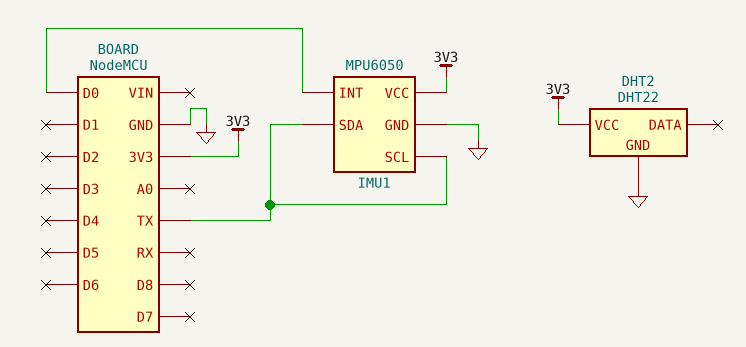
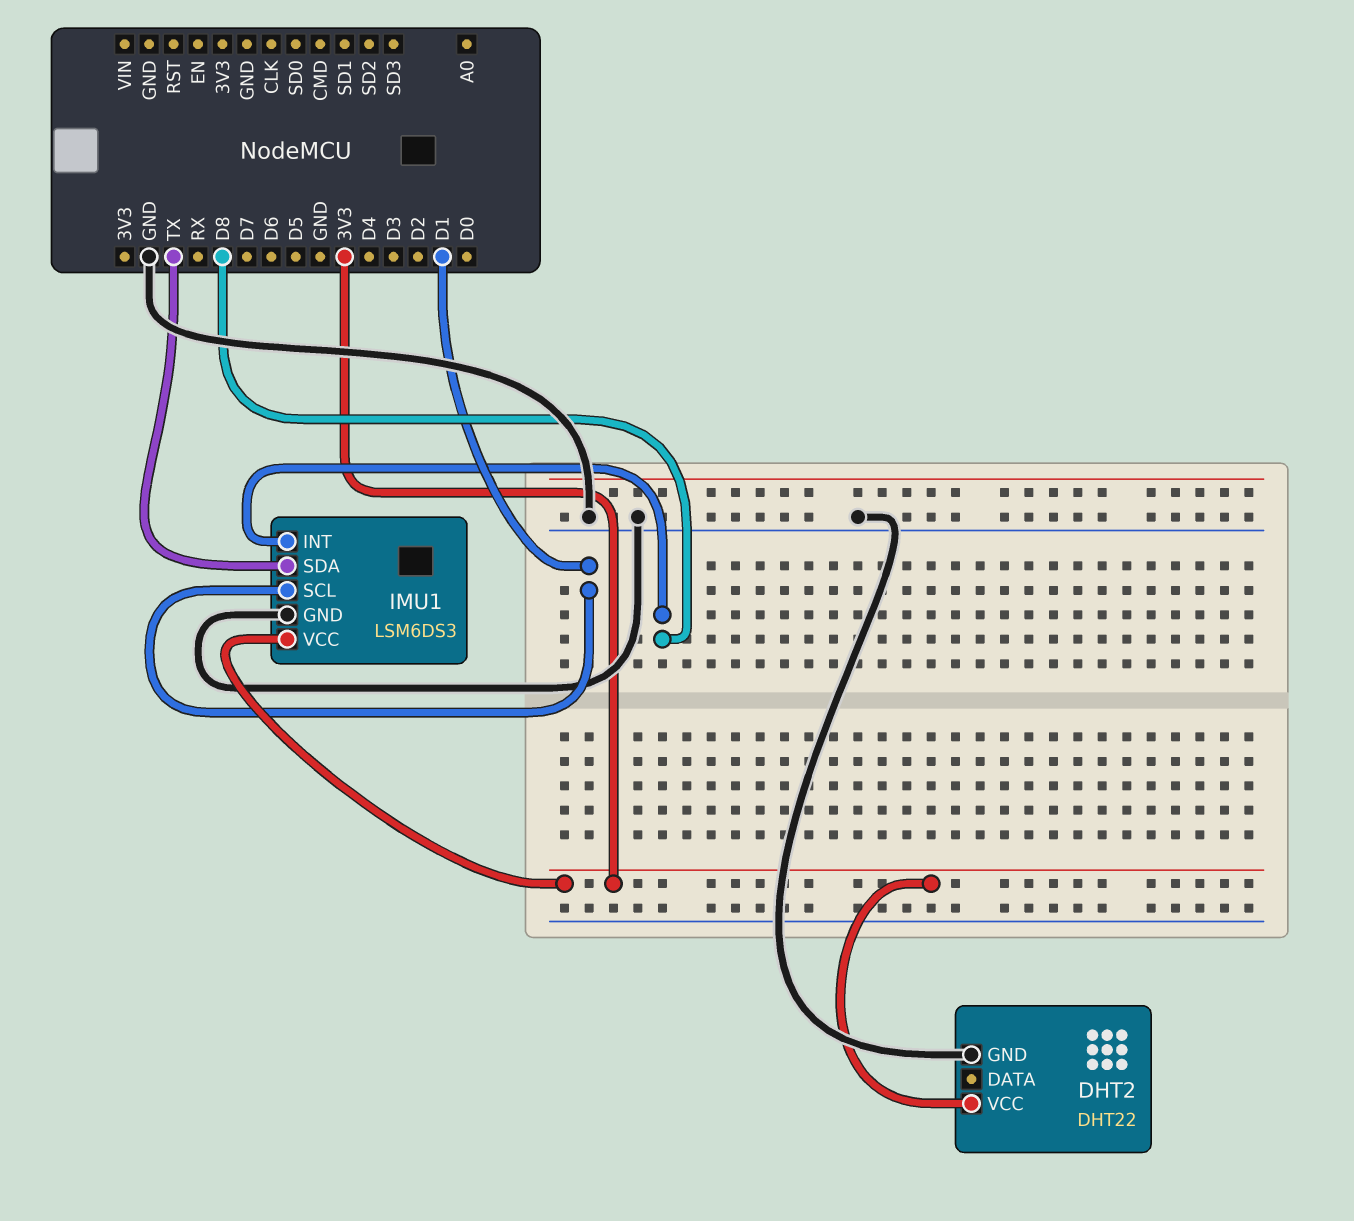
IMU1: MPU6050 -> LSM6DS3
IMU1 pin INT: D0 -> D8
IMU1 pin SCL: TX -> D1

